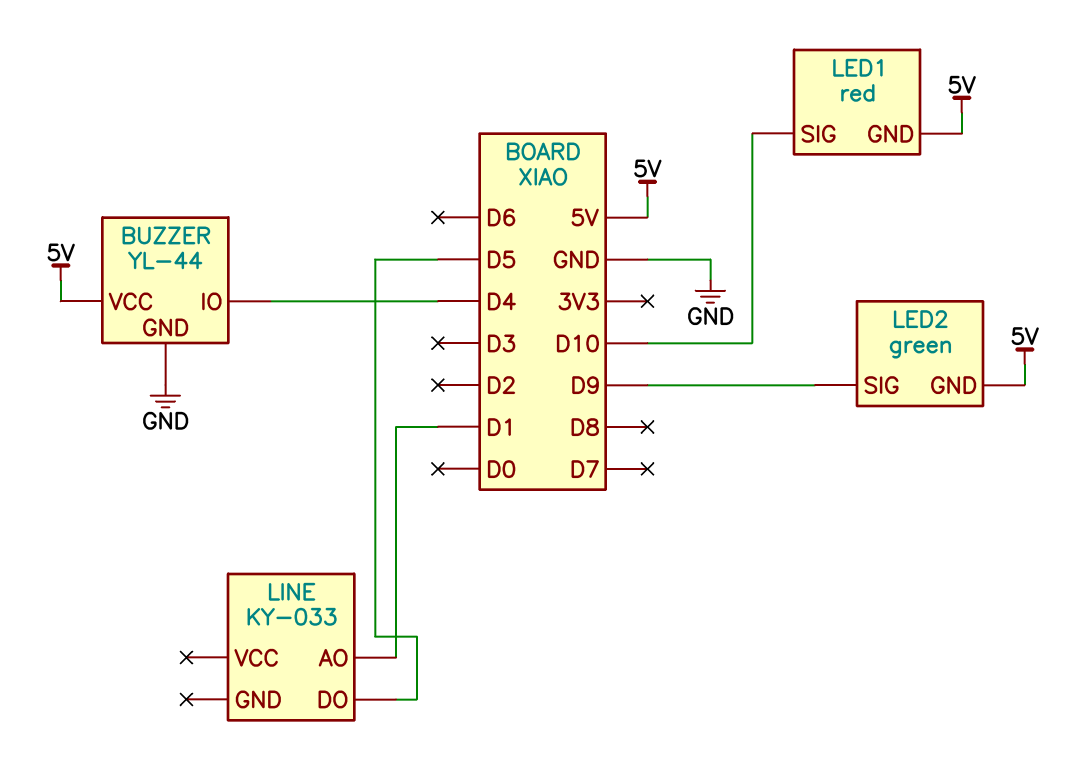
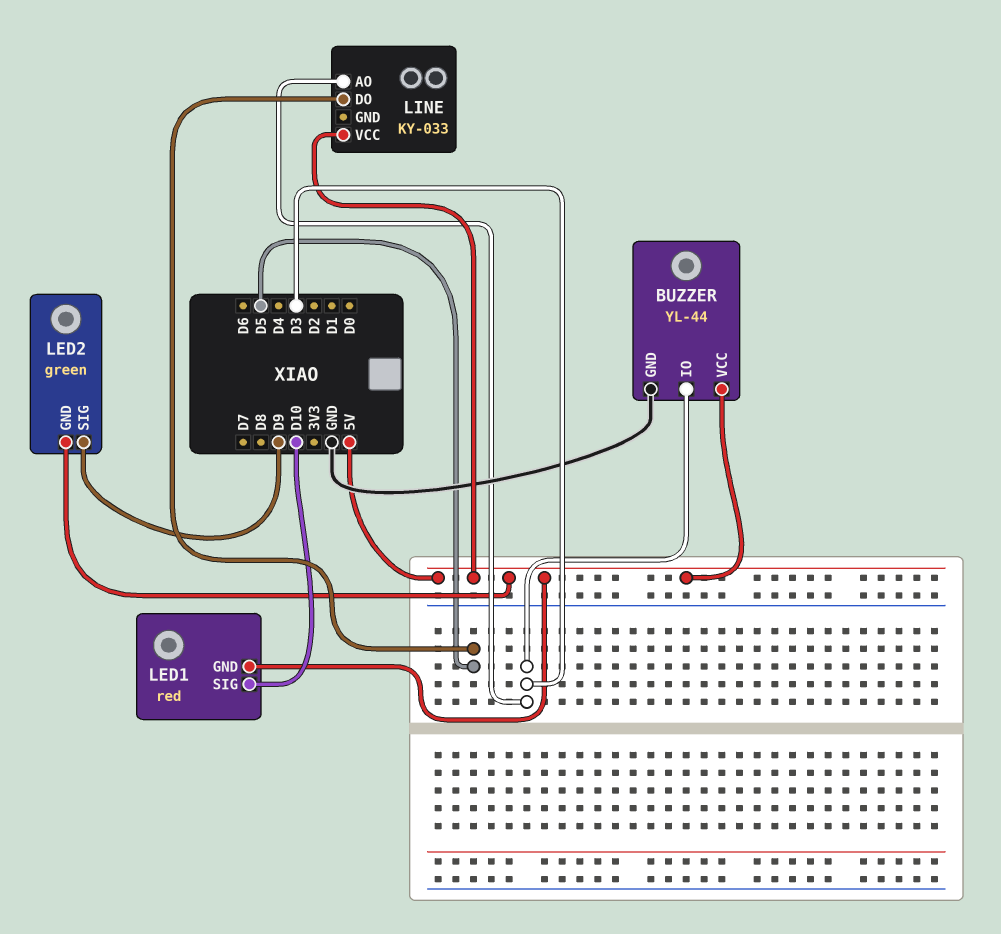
BUZZER pin IO: D4 -> D3
LINE pin AO: D1 -> D3
LINE pin VCC: none -> 5V

